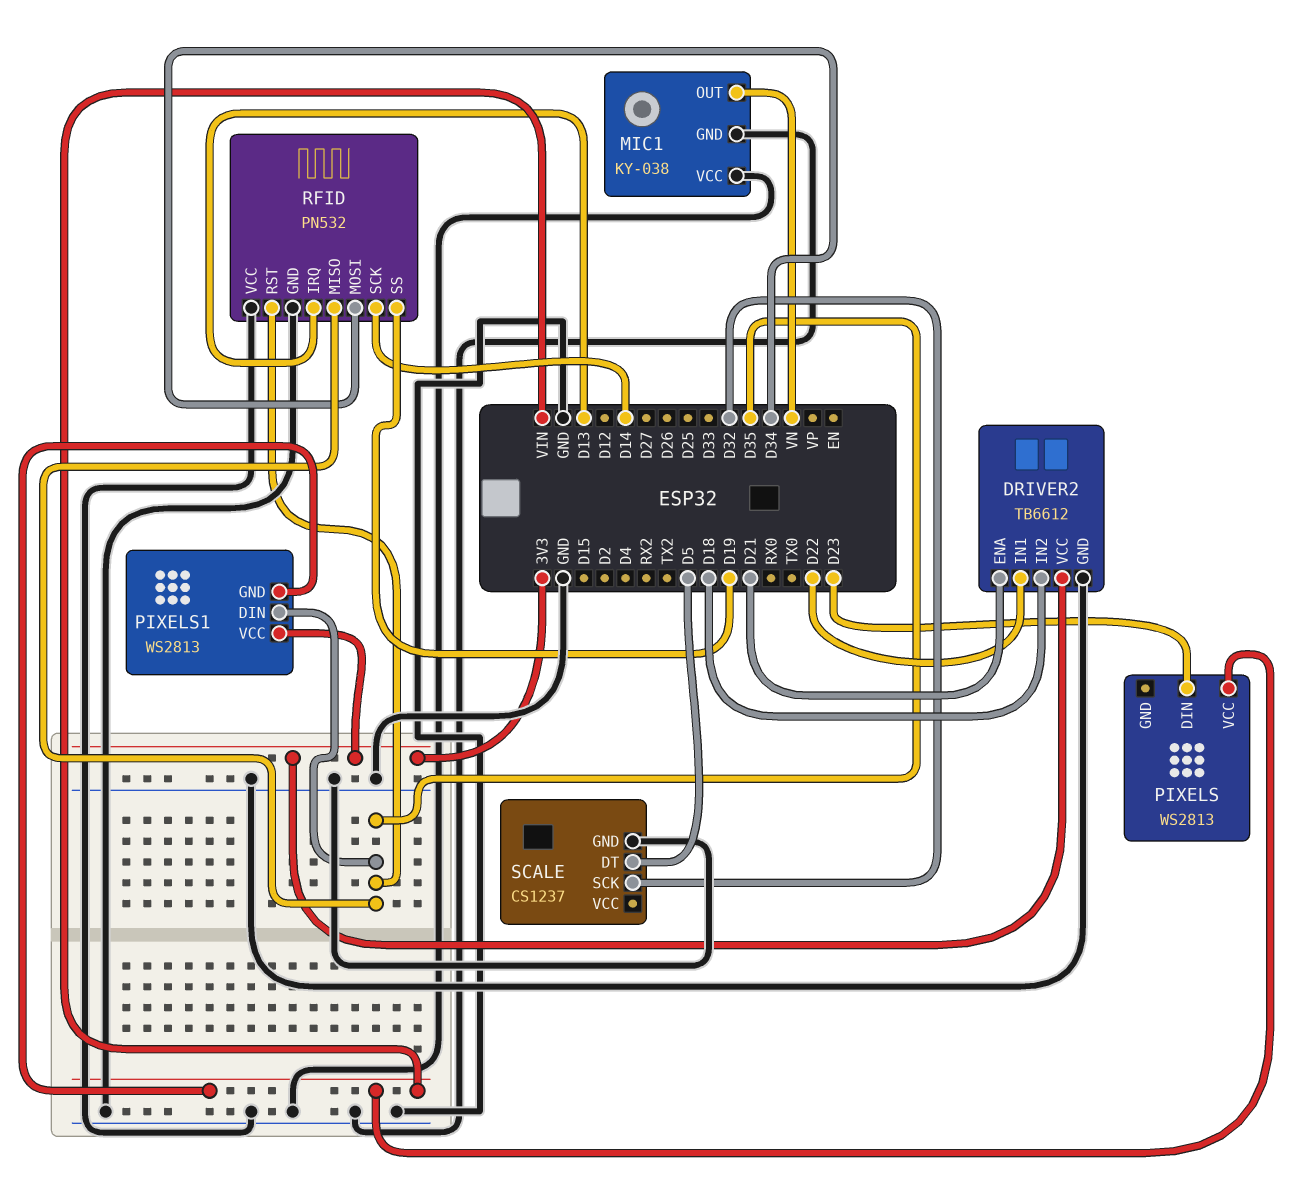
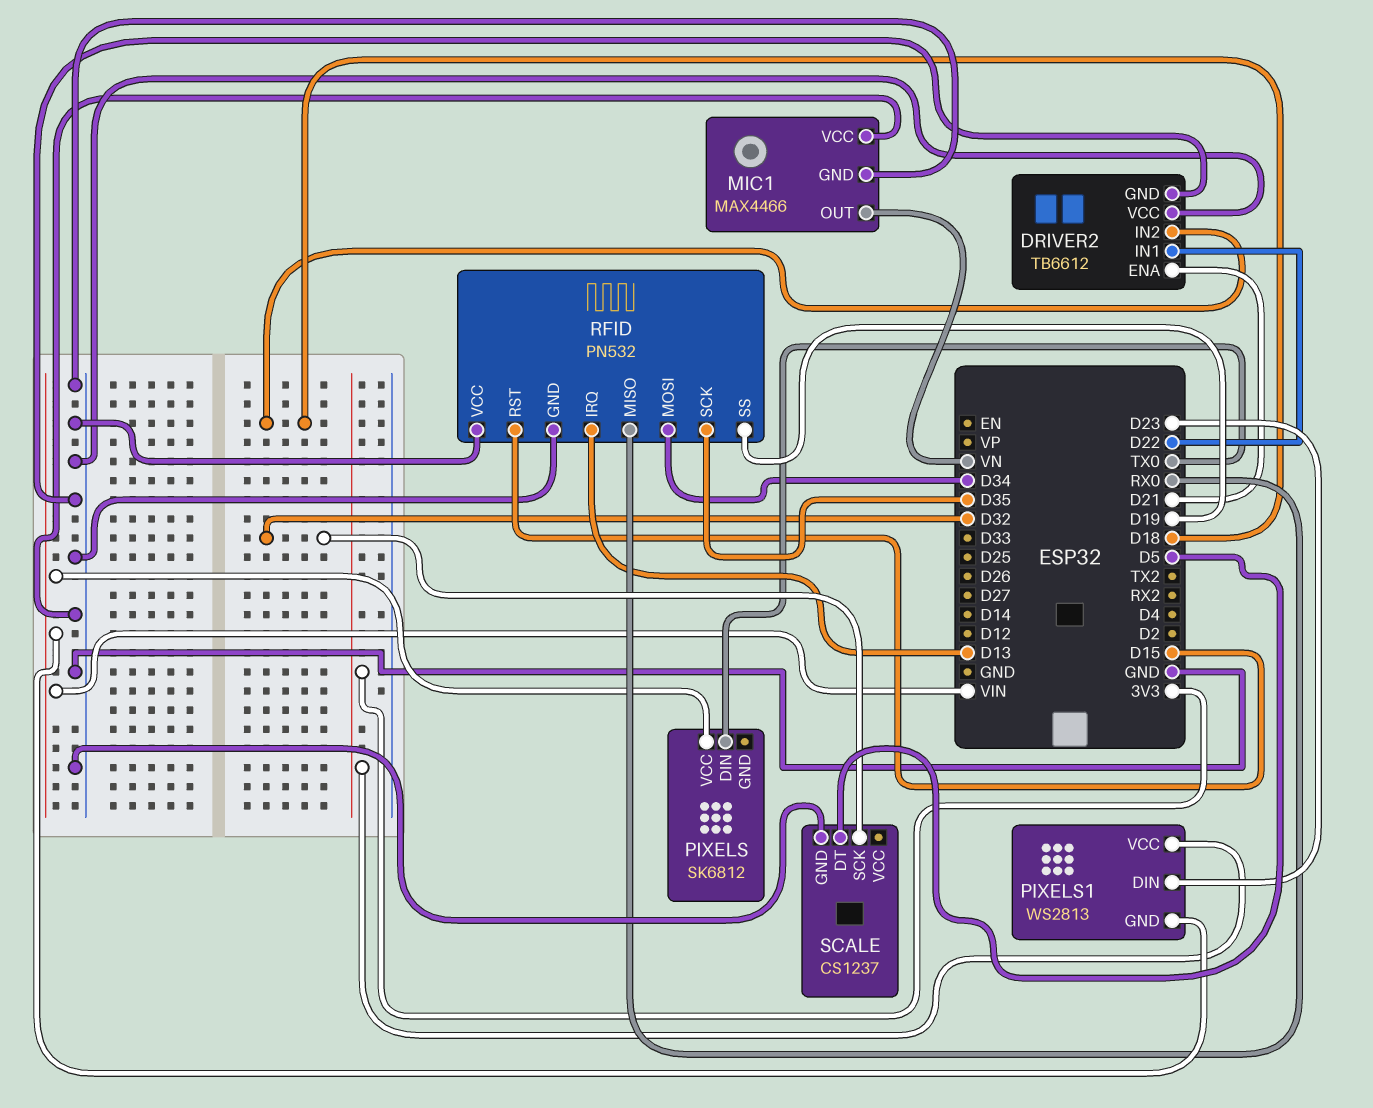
DRIVER2 pin VCC: 3V3 -> GND
MIC1: KY-038 -> MAX4466
PIXELS: WS2813 -> SK6812
PIXELS pin DIN: D23 -> TX0
PIXELS1 pin DIN: D35 -> D23
RFID pin MISO: D35 -> RX0
RFID pin RST: D35 -> D15
RFID pin SCK: D14 -> D35

